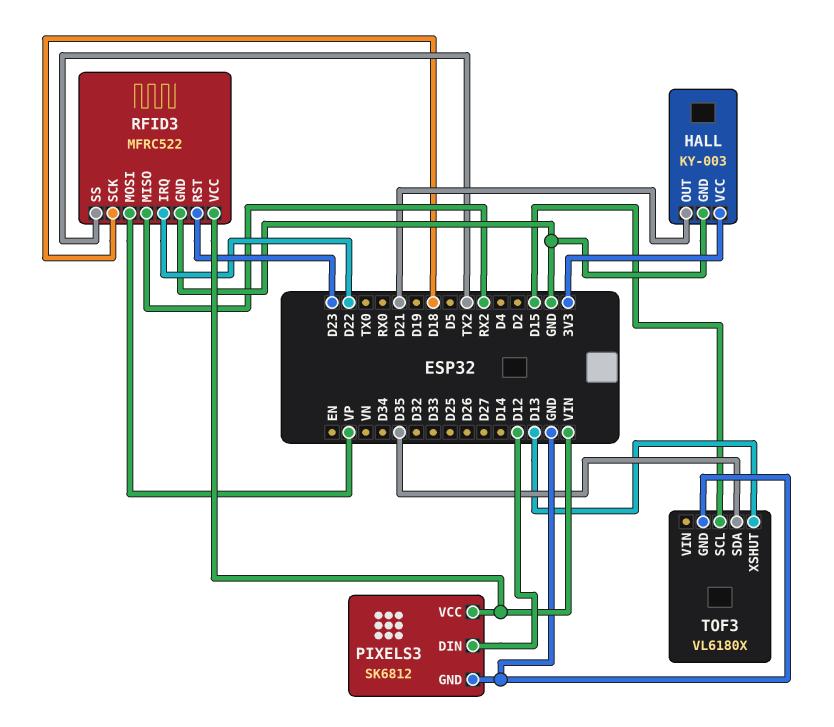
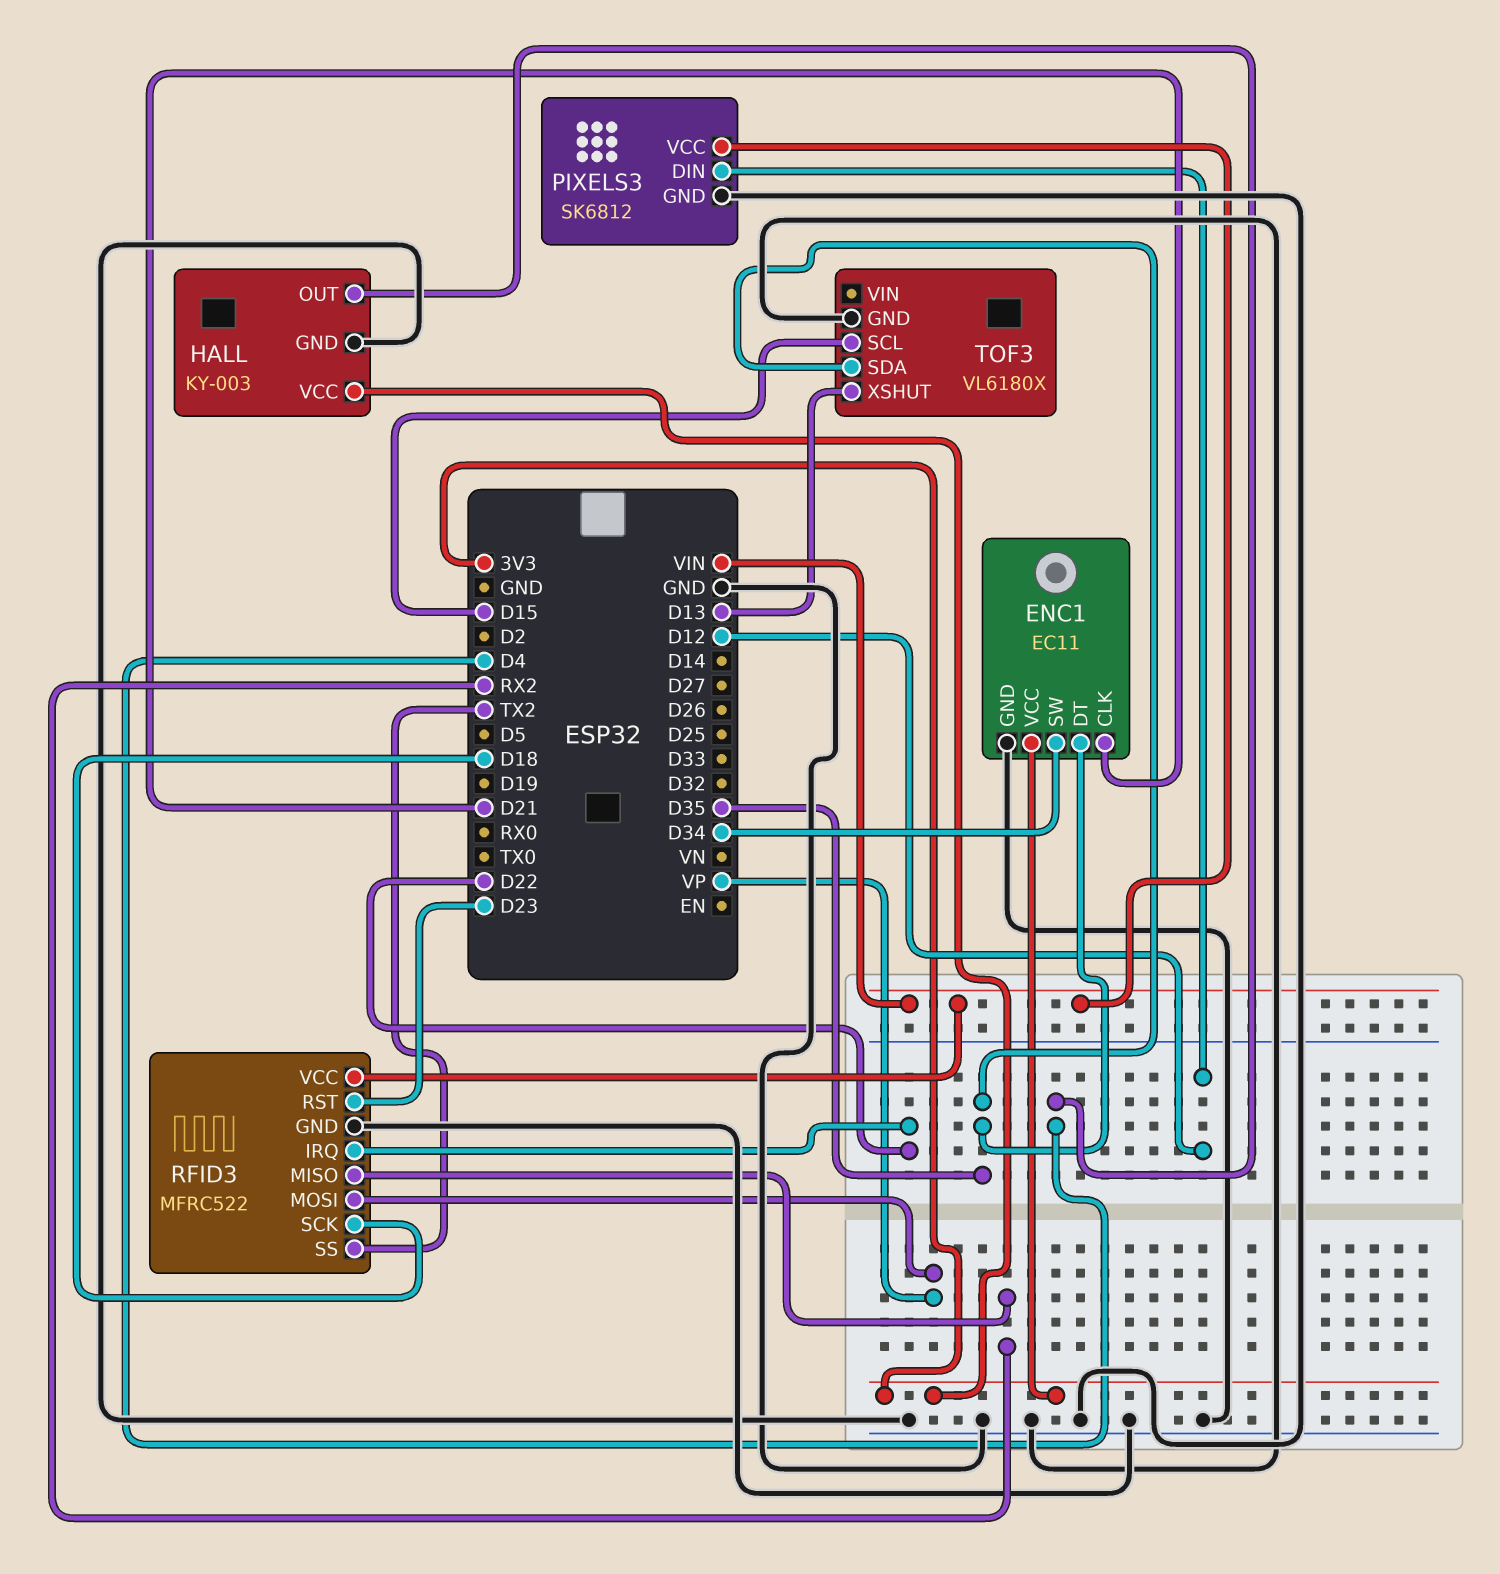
ENC1: none -> EC11
ENC1 pin CLK: none -> D21
ENC1 pin DT: none -> D35
ENC1 pin GND: none -> GND
ENC1 pin SW: none -> D34
ENC1 pin VCC: none -> 3V3
HALL pin OUT: D21 -> D4

